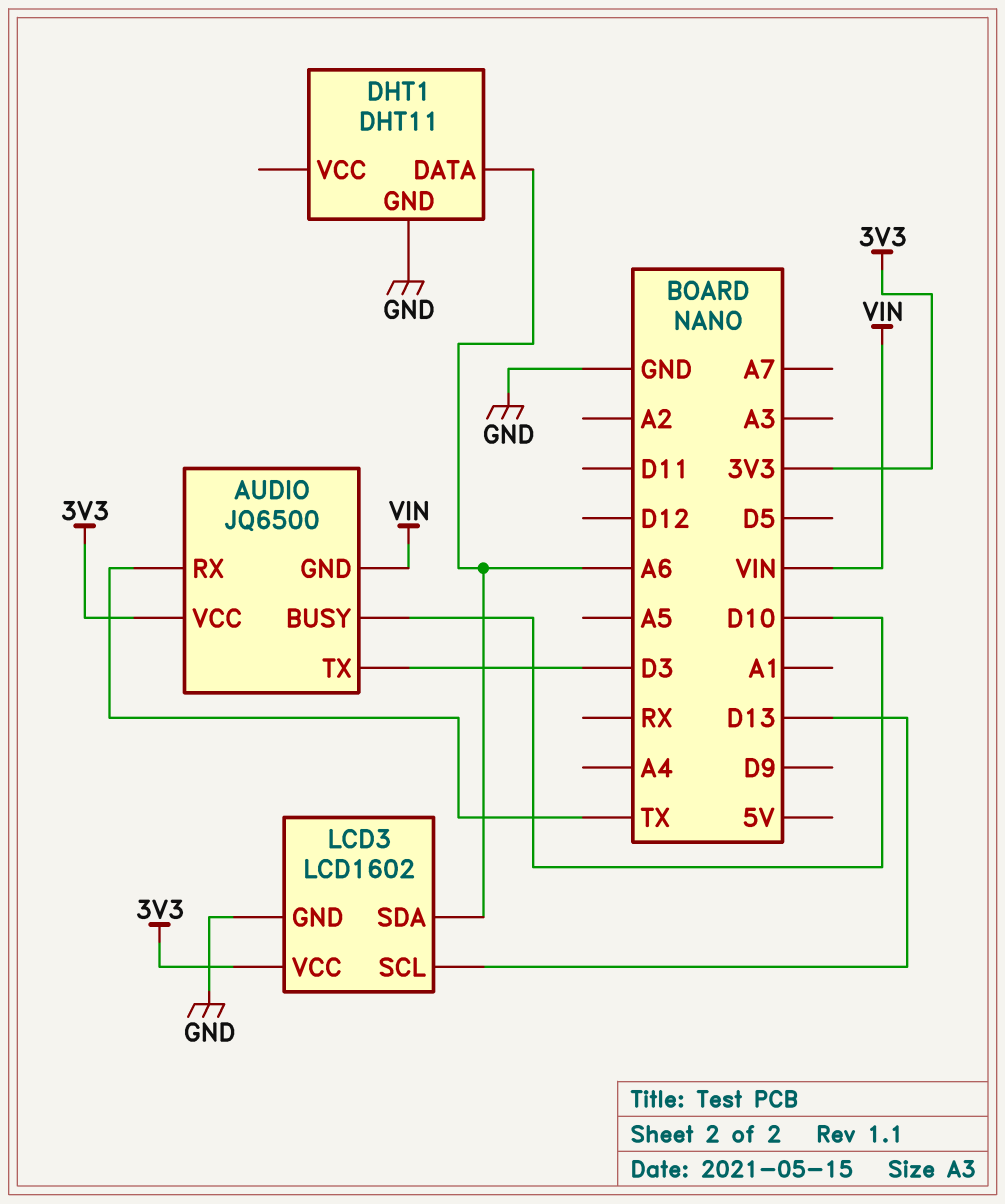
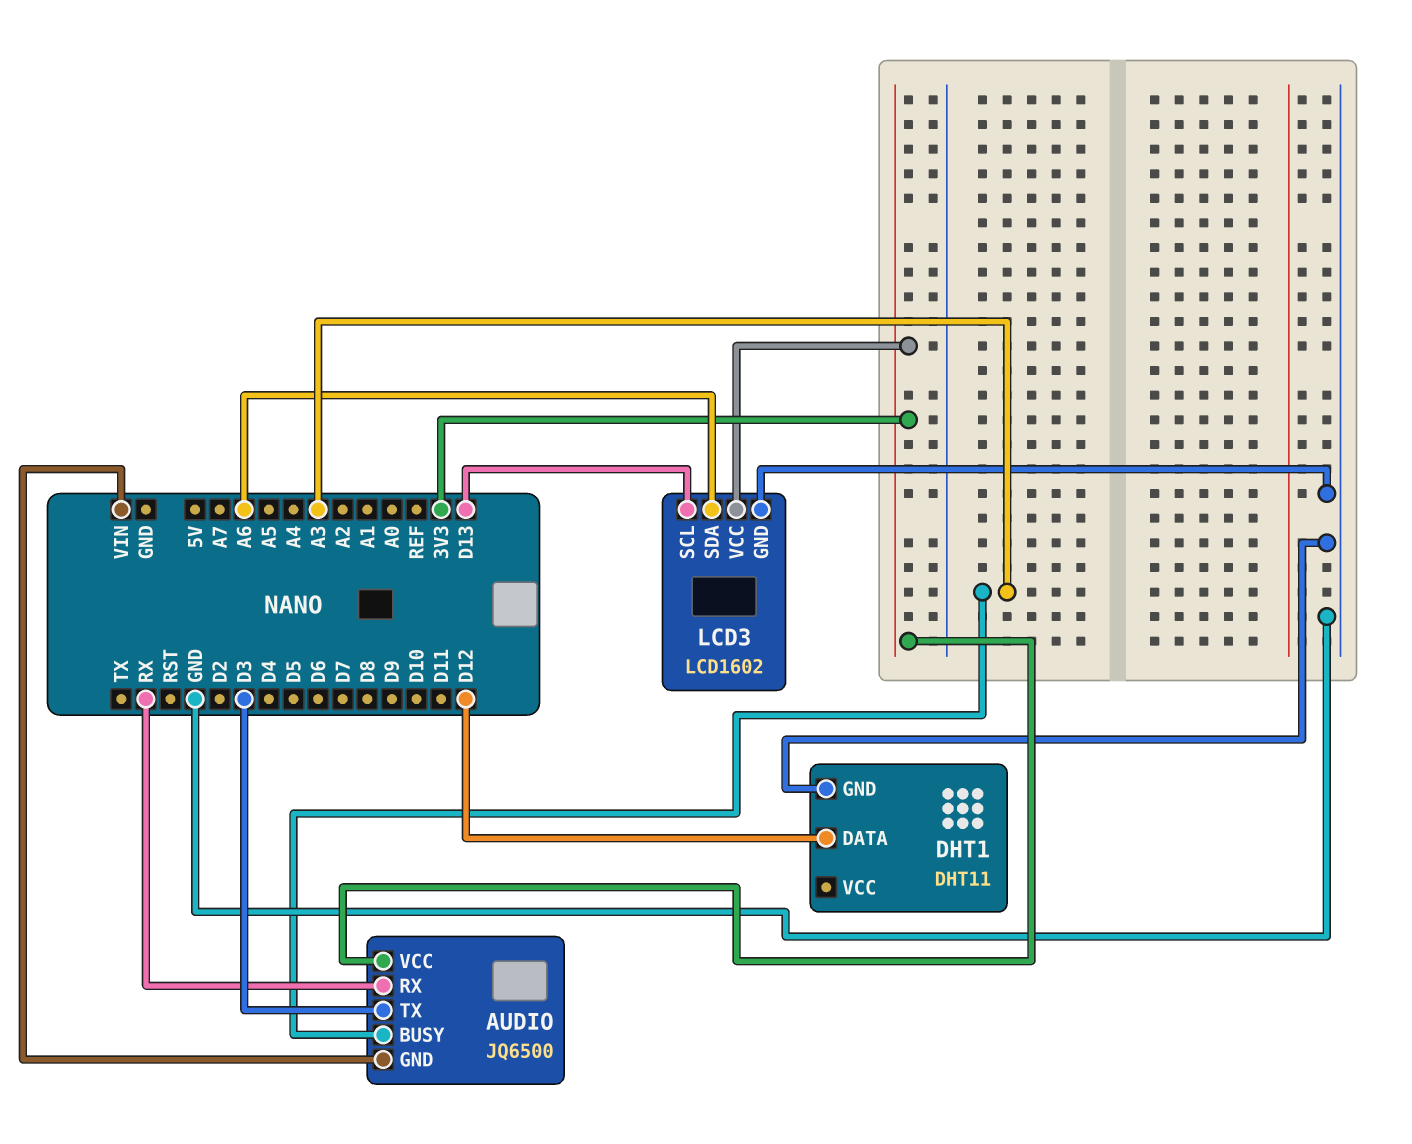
AUDIO pin BUSY: D10 -> A3
AUDIO pin RX: TX -> RX
DHT1 pin DATA: A6 -> D12

